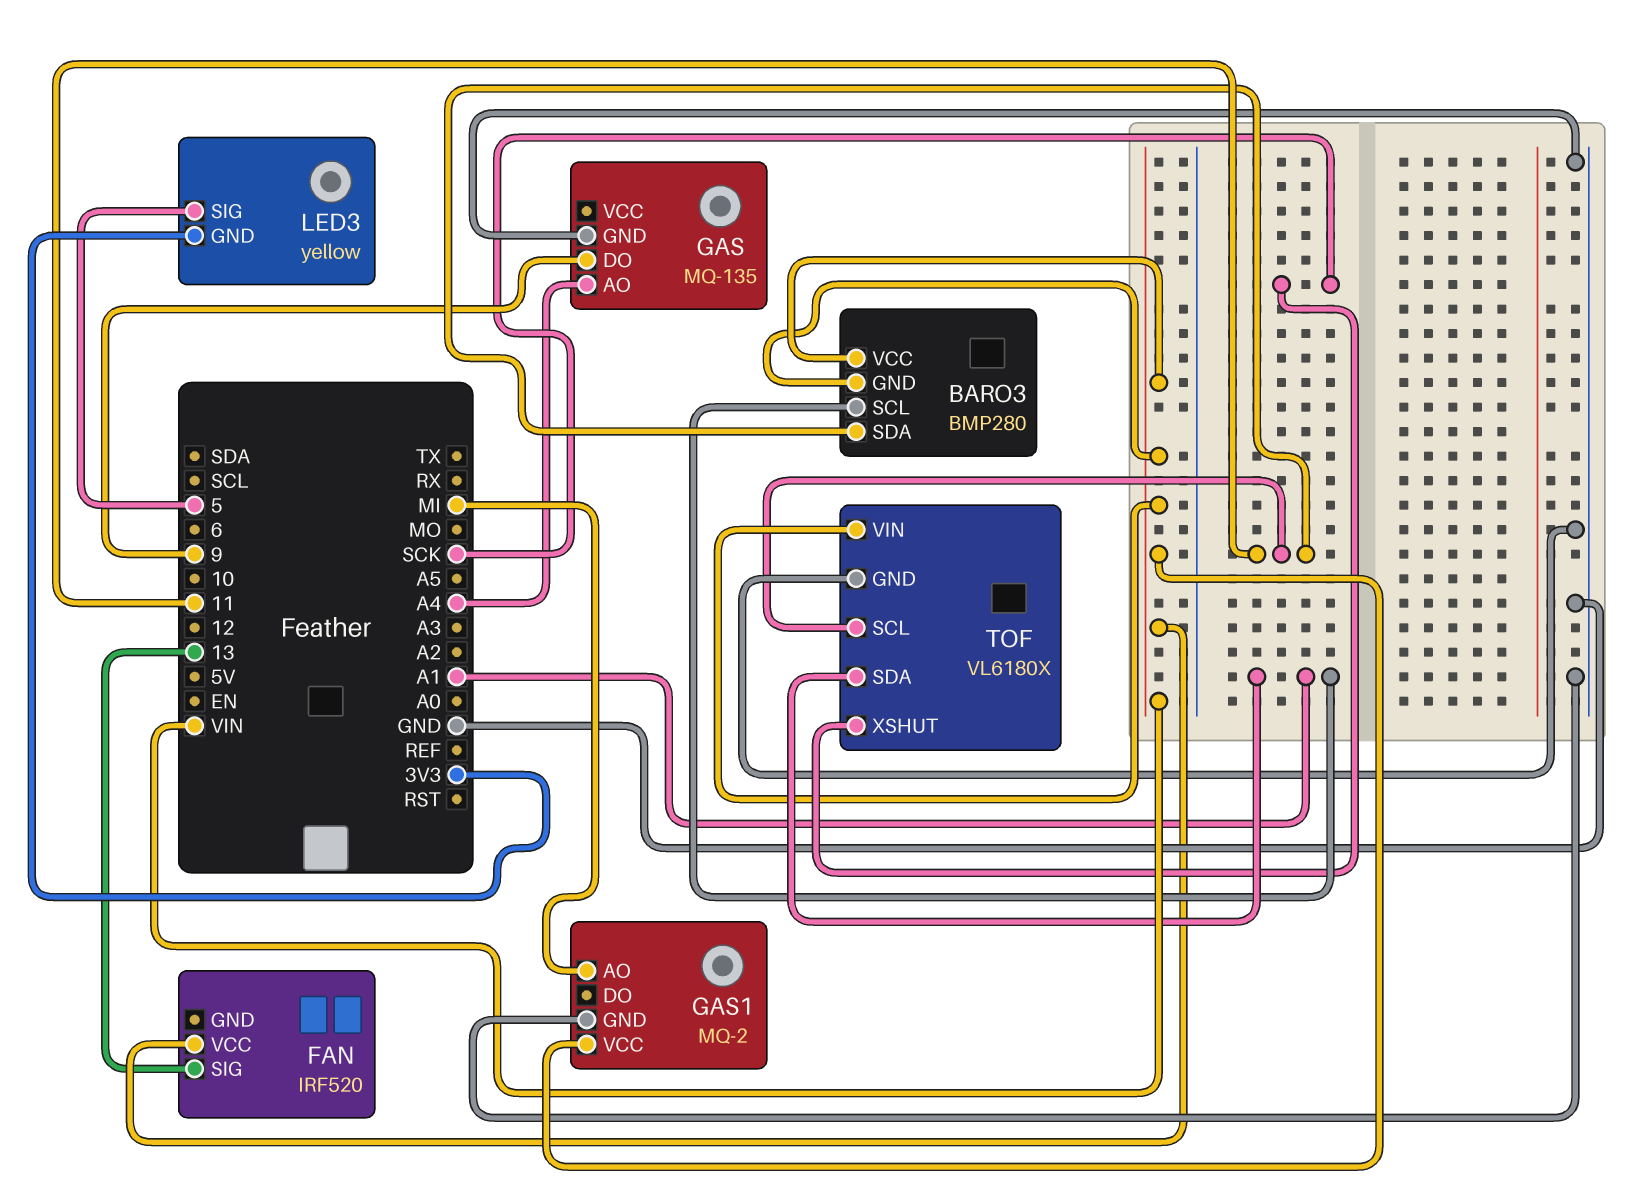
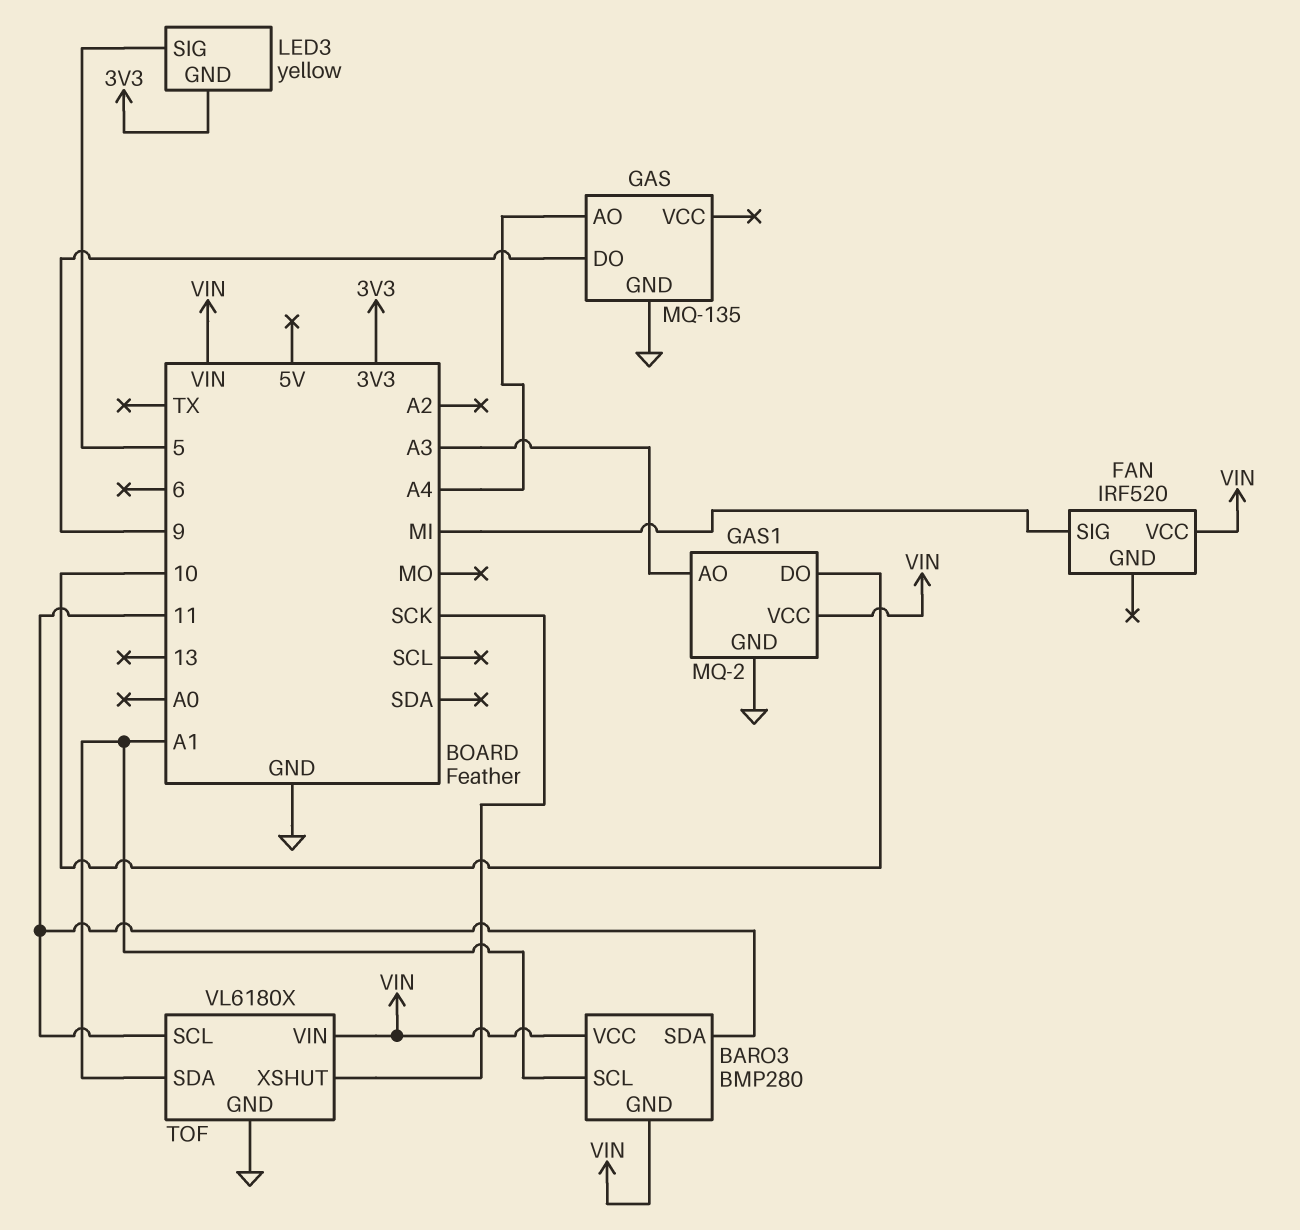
FAN pin SIG: 13 -> MI
GAS1 pin AO: MI -> A3
GAS1 pin DO: none -> 10

